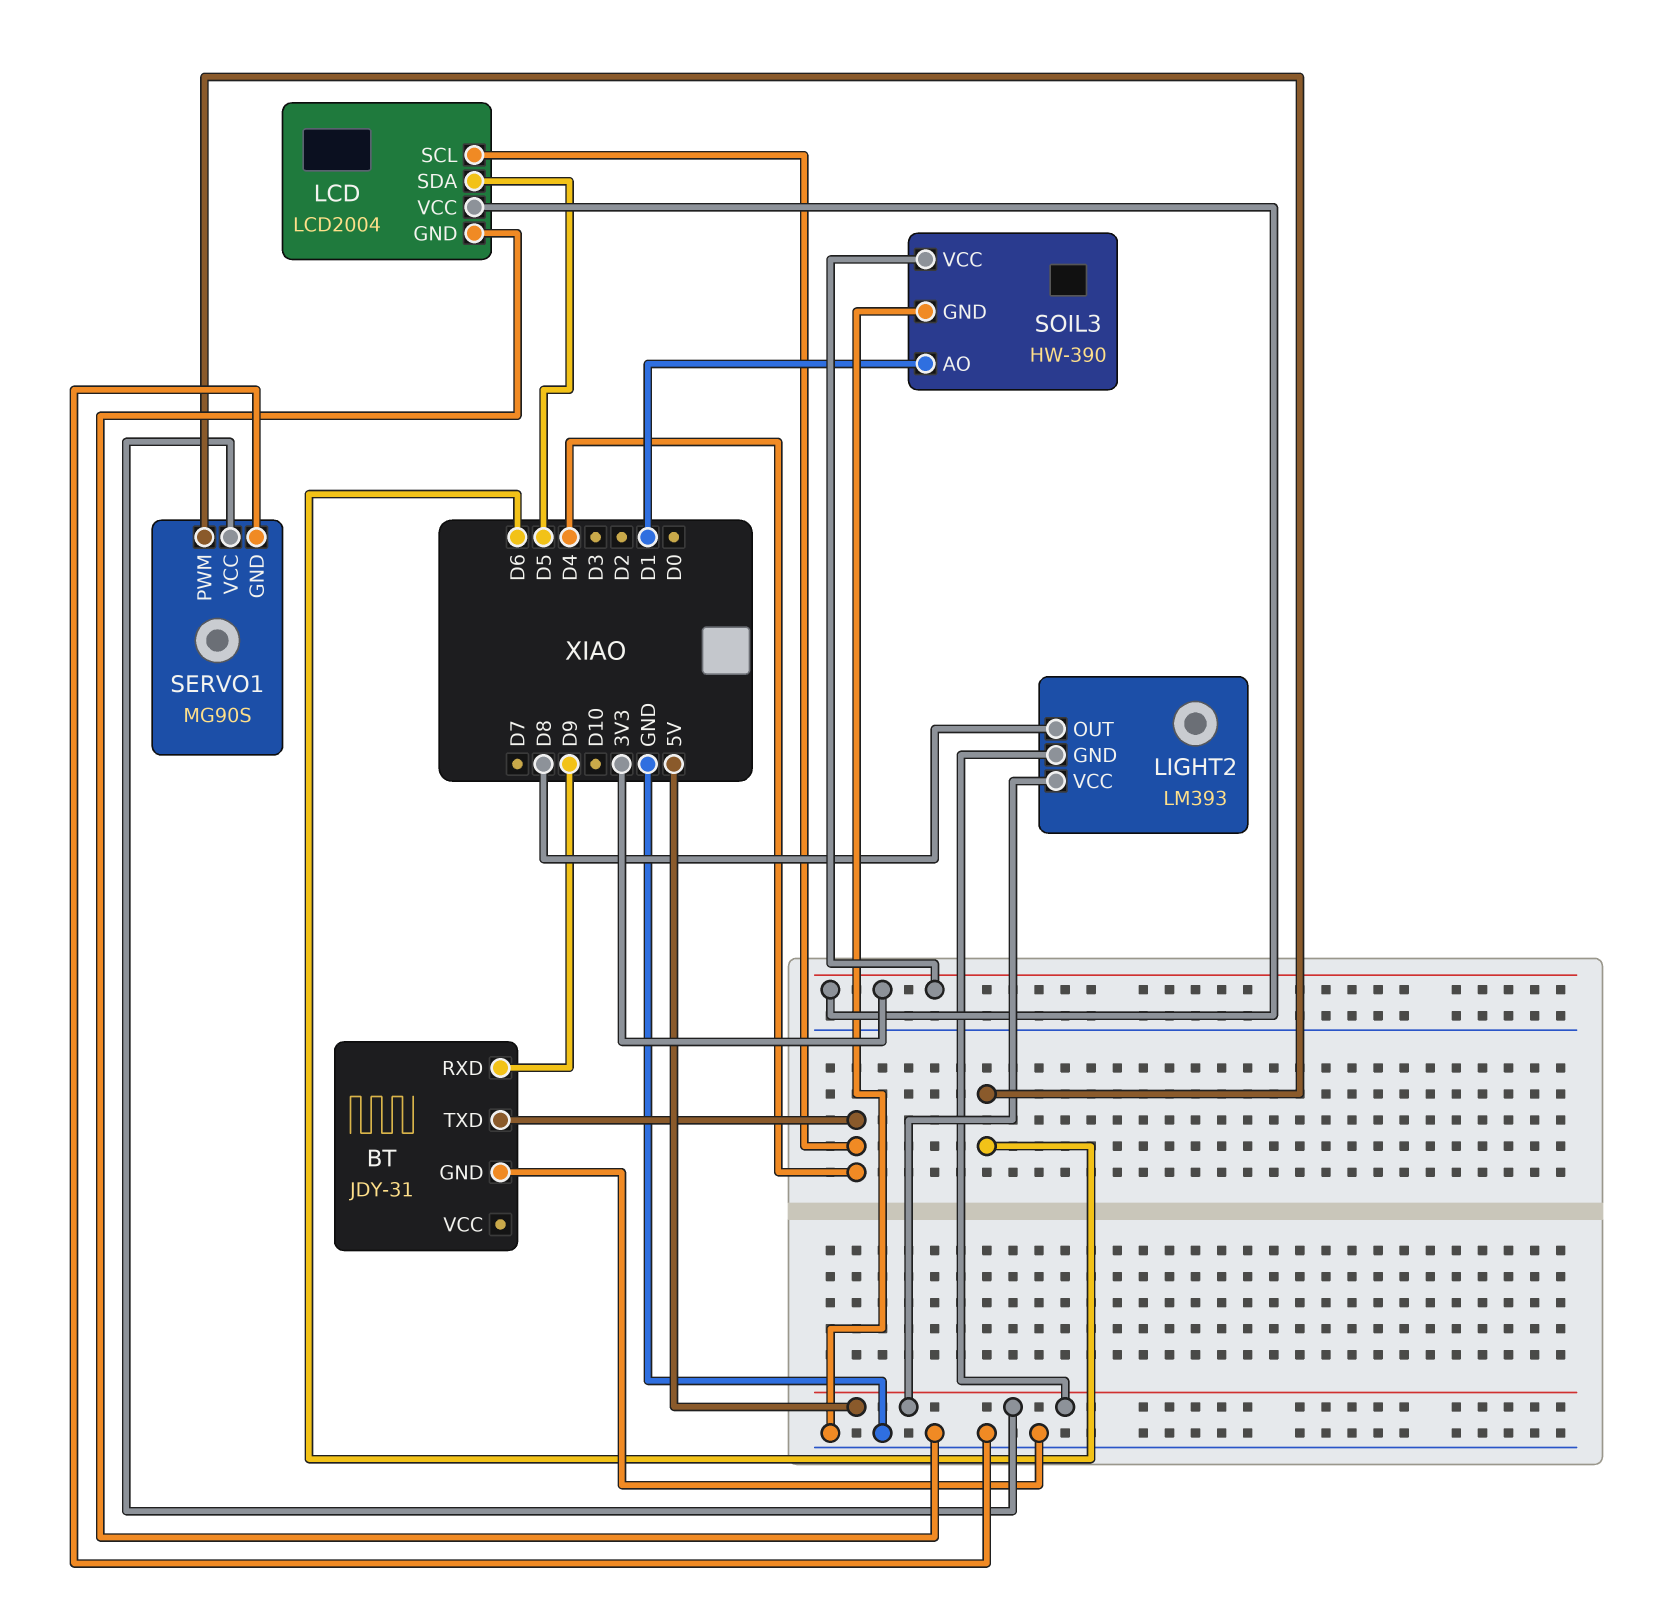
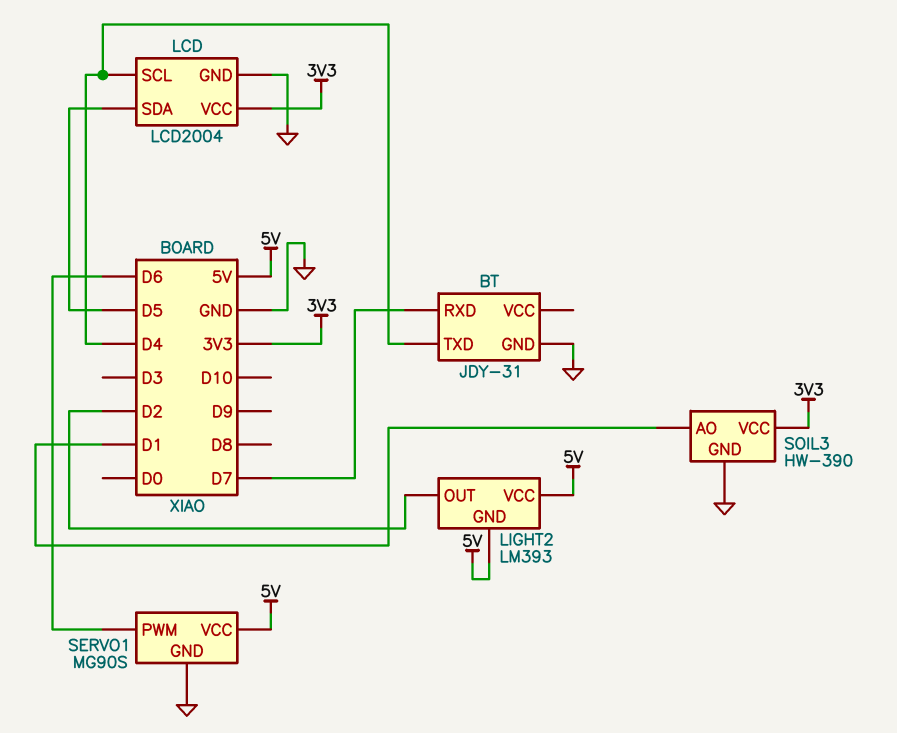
BT pin RXD: D9 -> D7
LIGHT2 pin OUT: D8 -> D2

